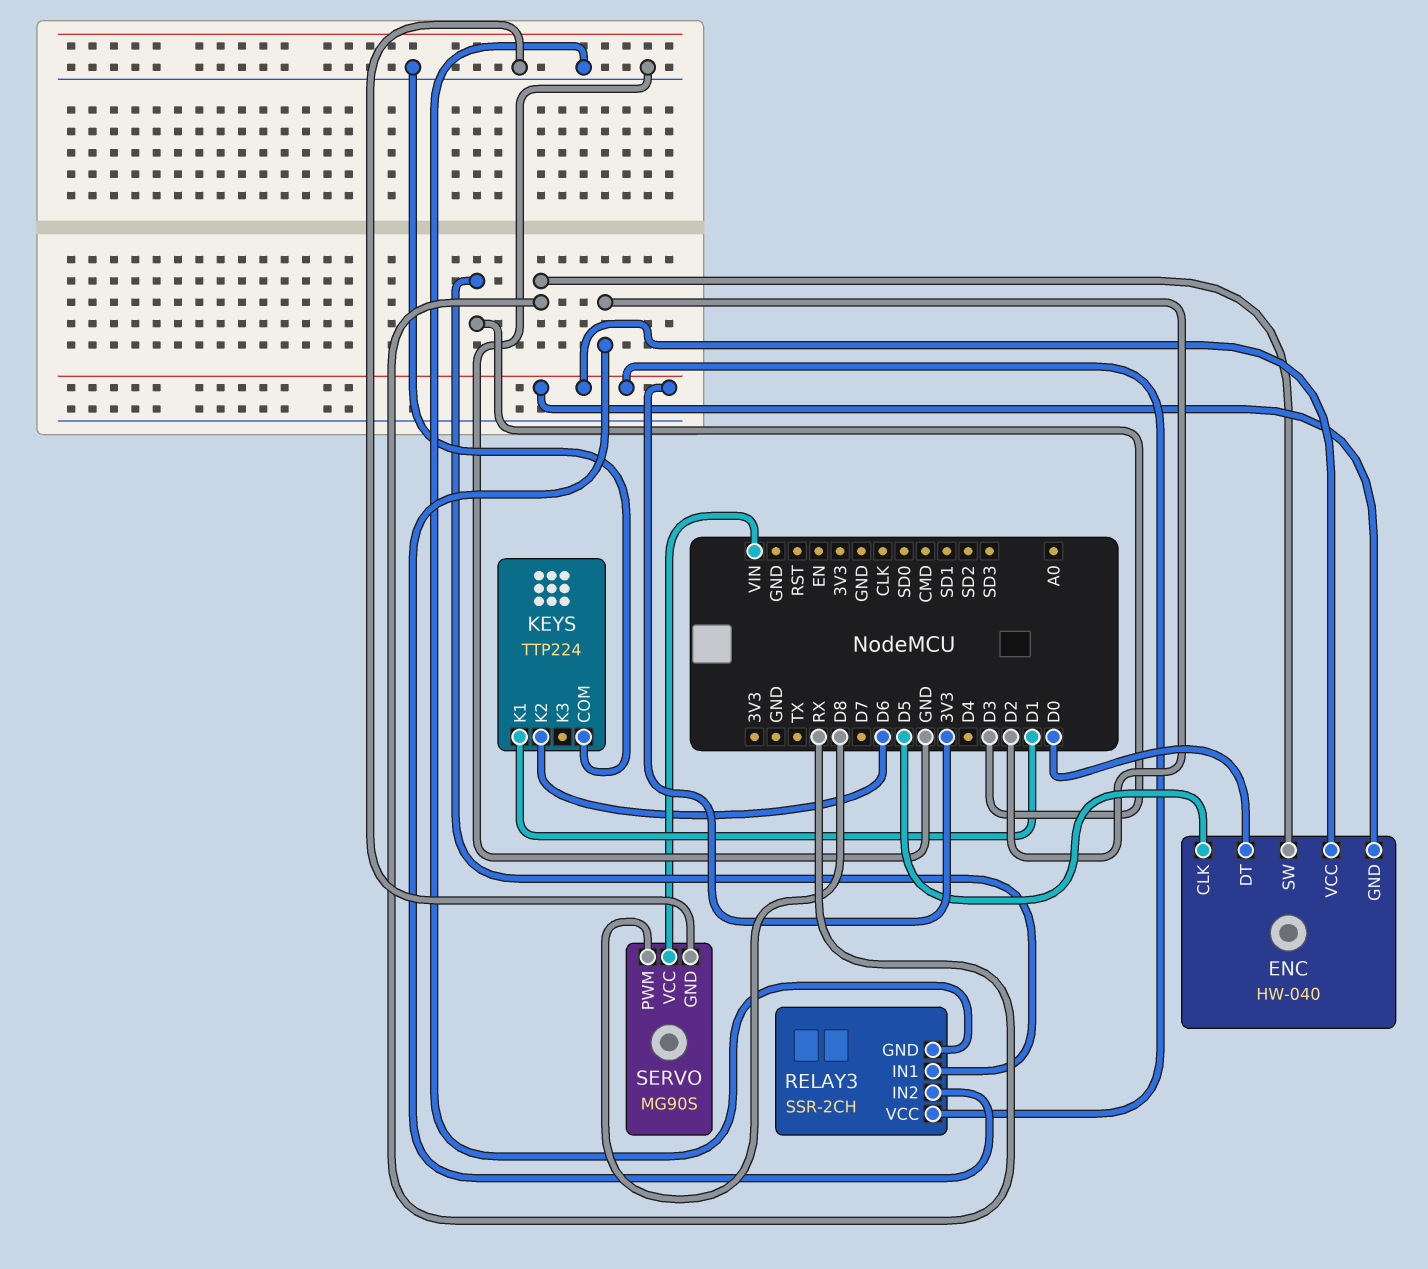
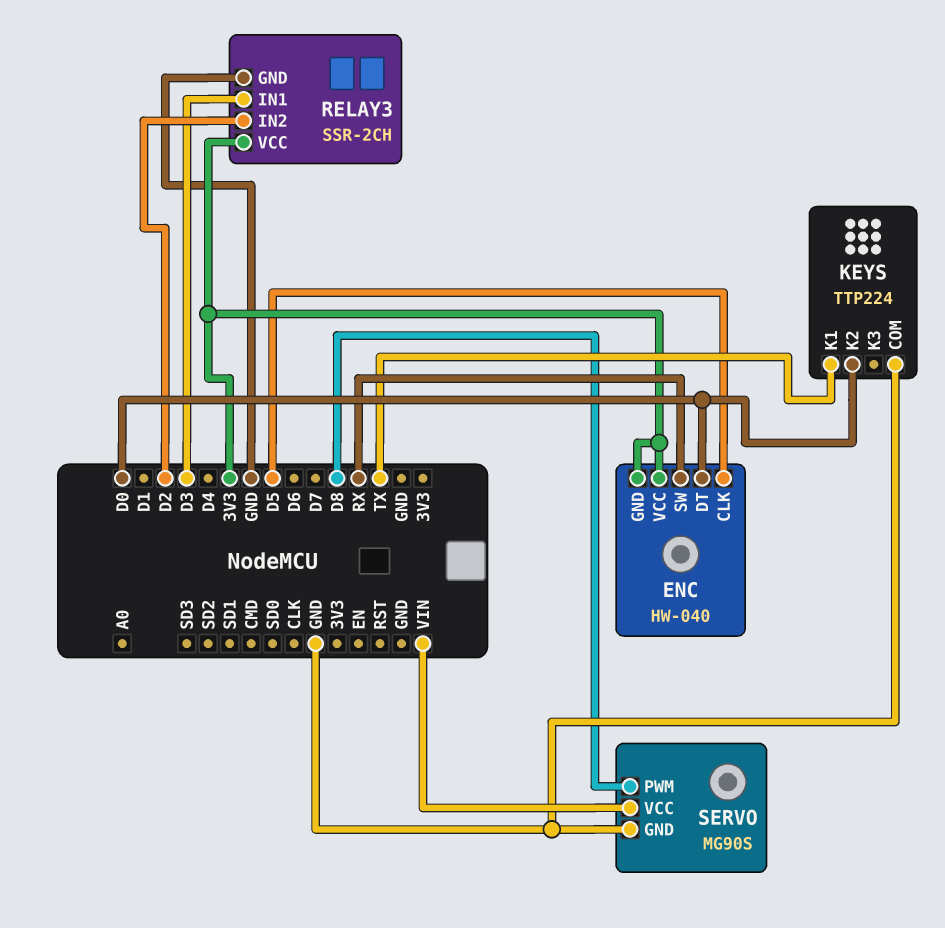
KEYS pin K1: D1 -> TX
KEYS pin K2: D6 -> D0

